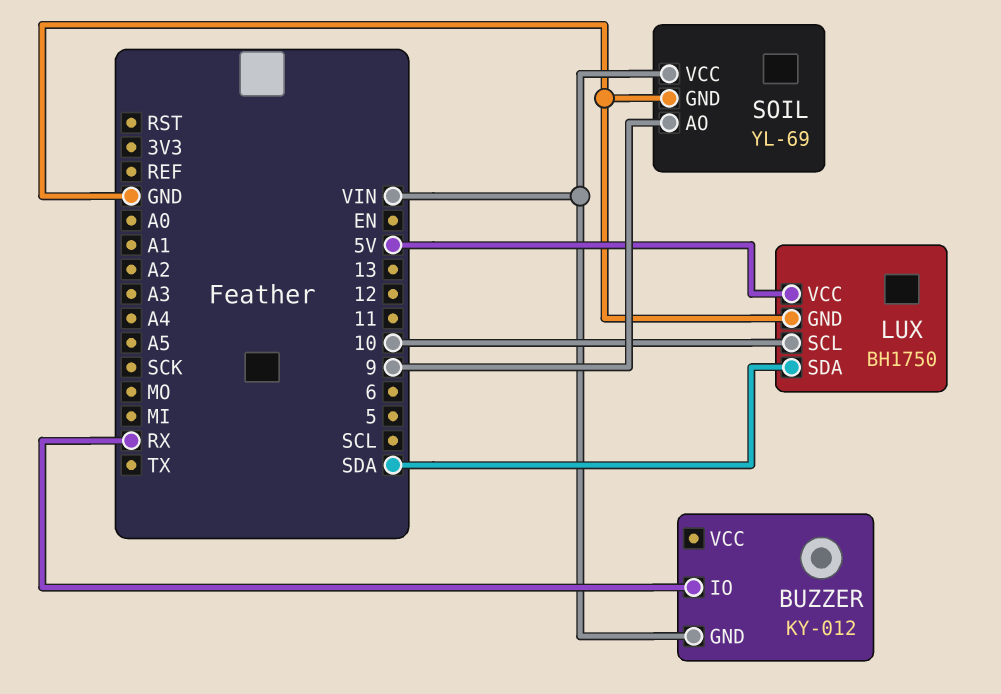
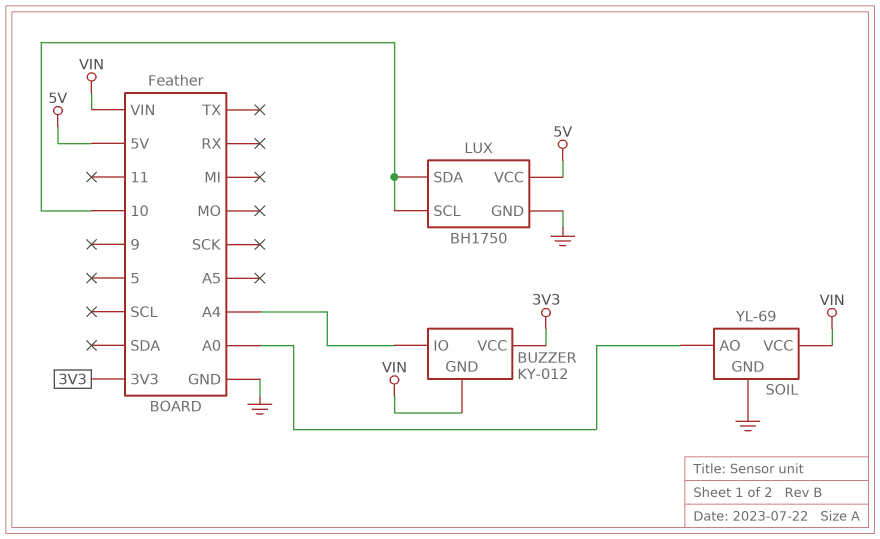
BUZZER pin IO: RX -> A4
BUZZER pin VCC: none -> 3V3
LUX pin SDA: SDA -> 10
SOIL pin AO: 9 -> A0

